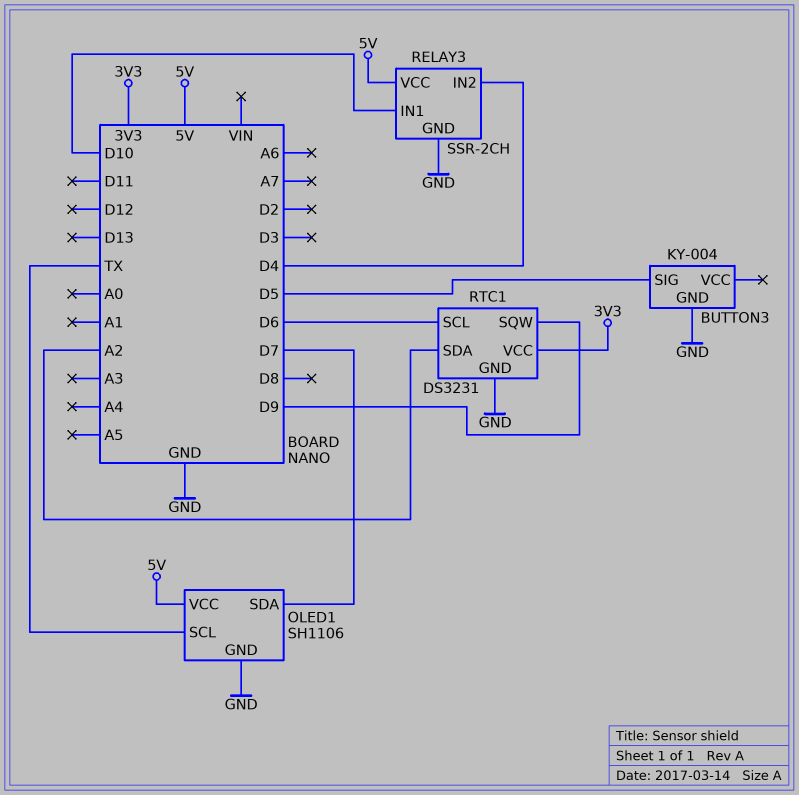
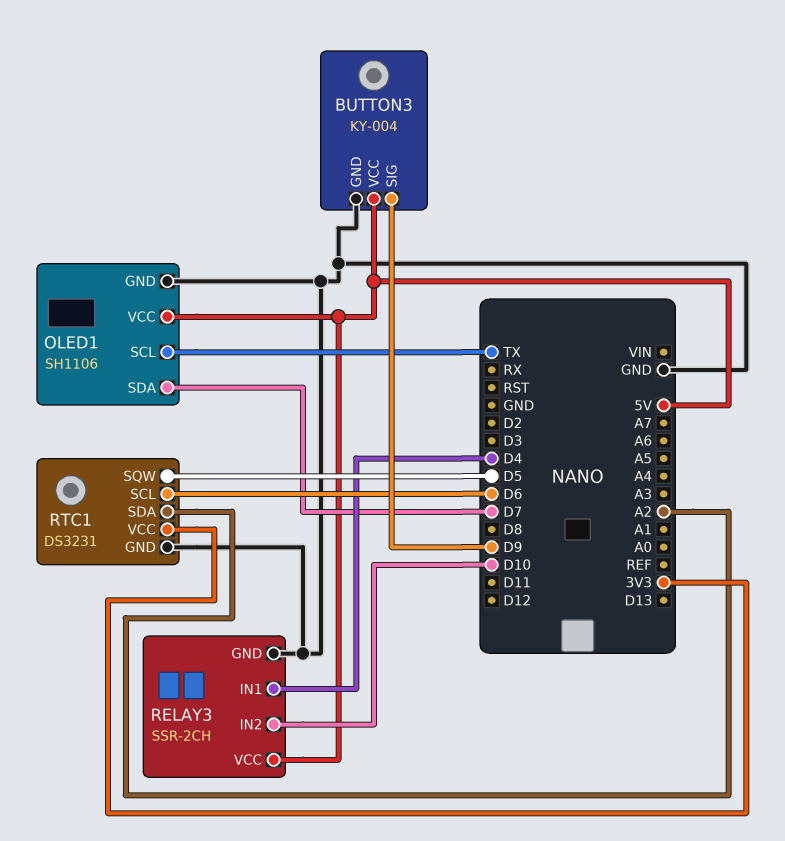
BUTTON3 pin SIG: D5 -> D9
BUTTON3 pin VCC: none -> 5V
RELAY3 pin IN1: D10 -> D4
RELAY3 pin IN2: D4 -> D10
RTC1 pin SQW: D9 -> D5

